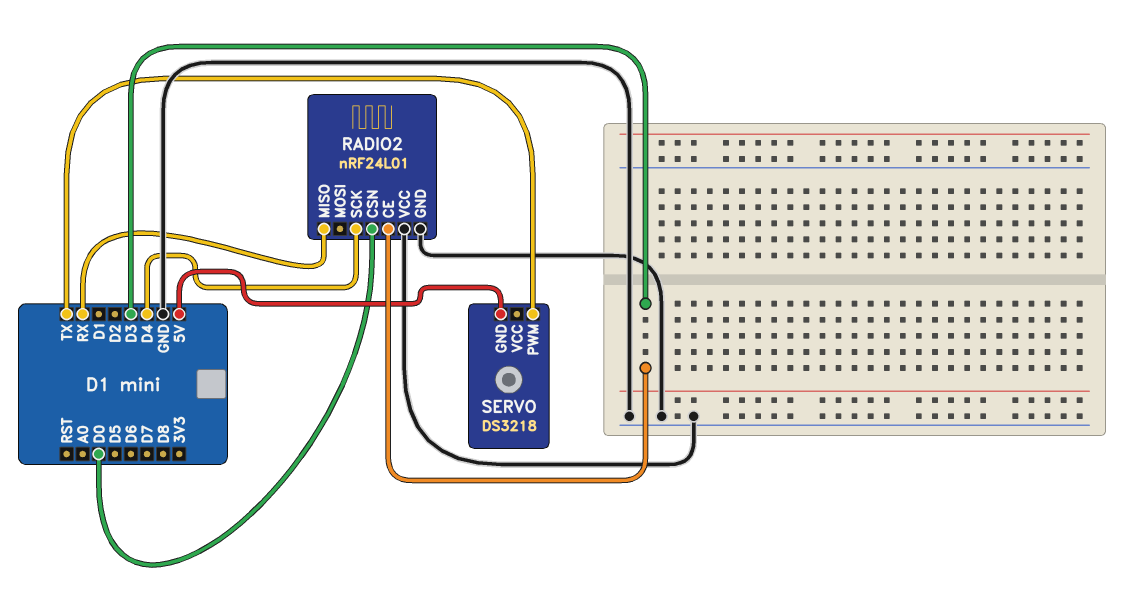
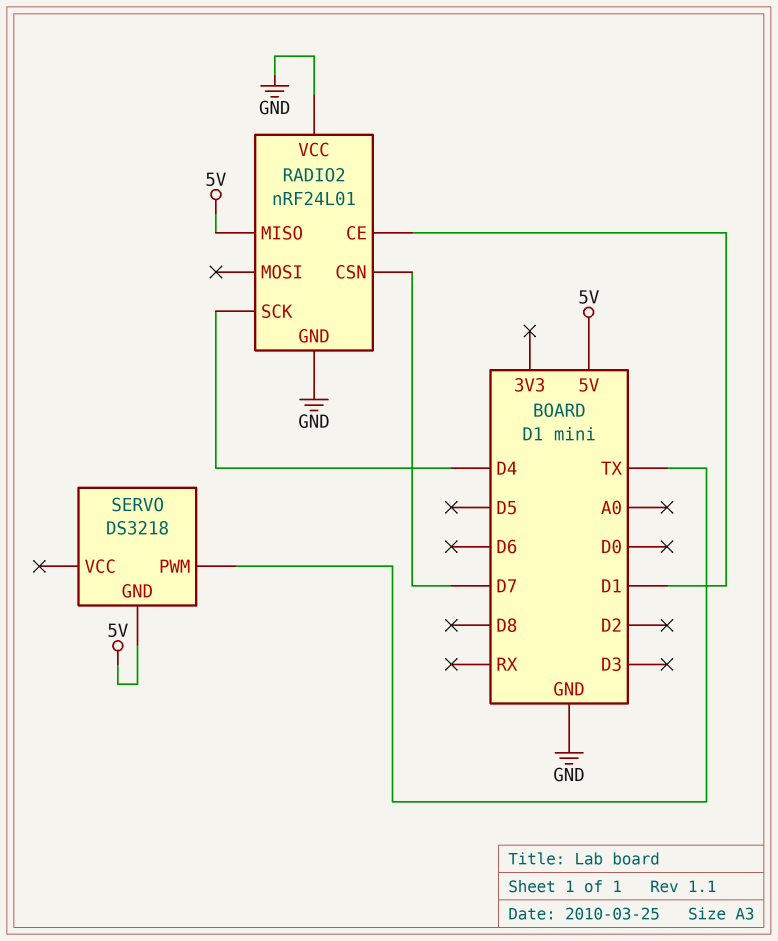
RADIO2 pin CE: D3 -> D1
RADIO2 pin CSN: D0 -> D7
RADIO2 pin MISO: RX -> 5V

